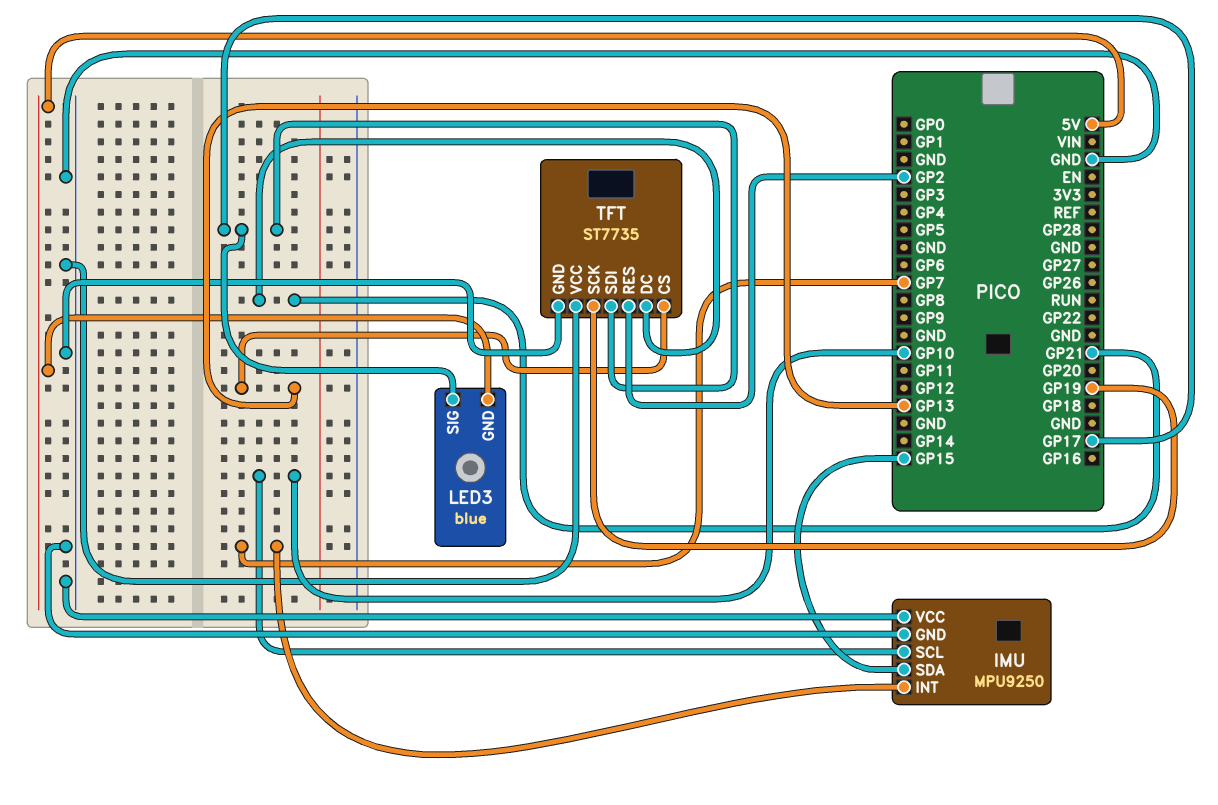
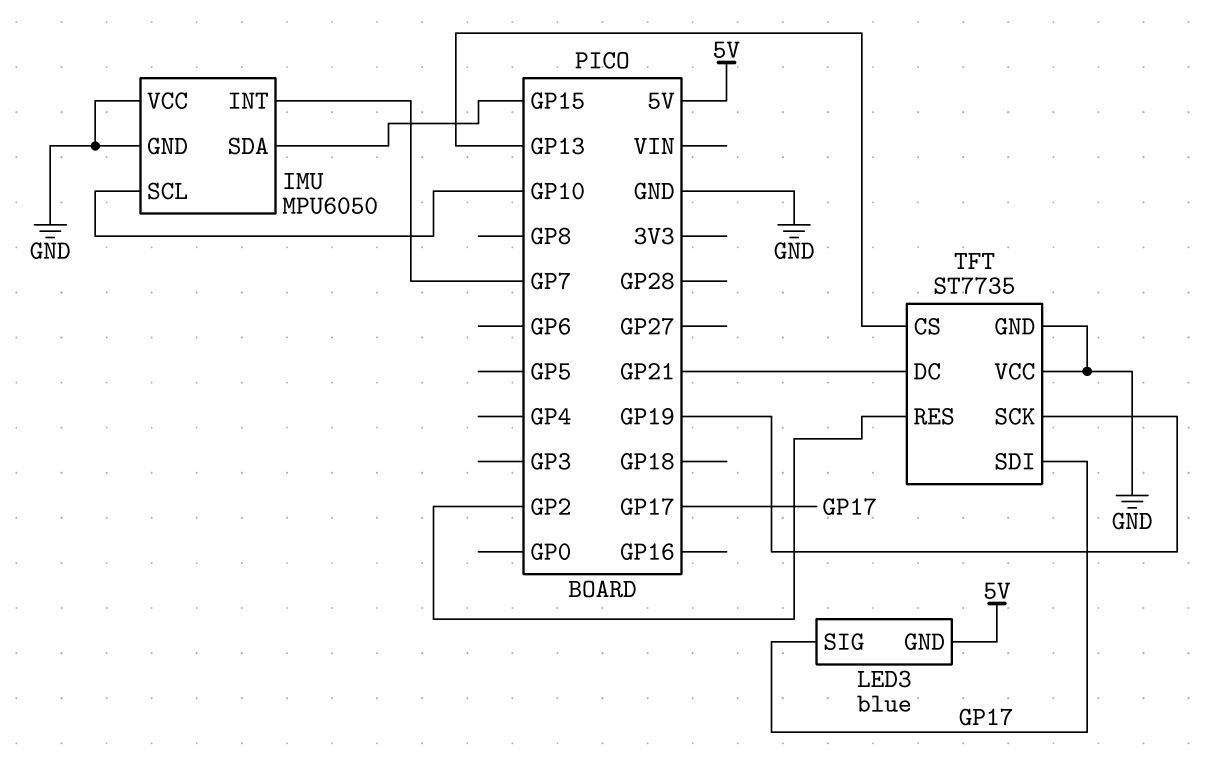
IMU: MPU9250 -> MPU6050

